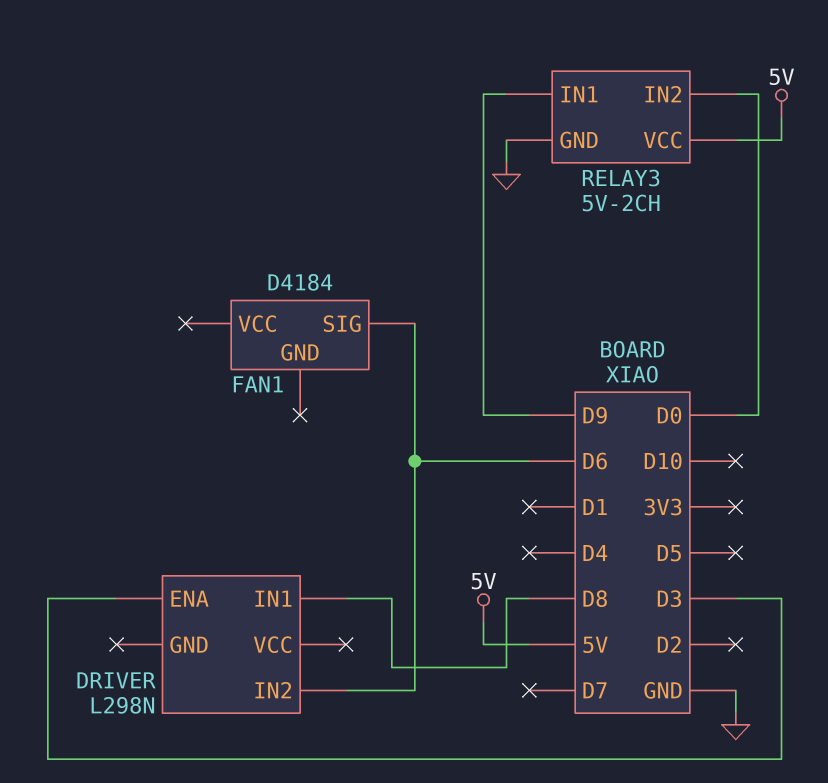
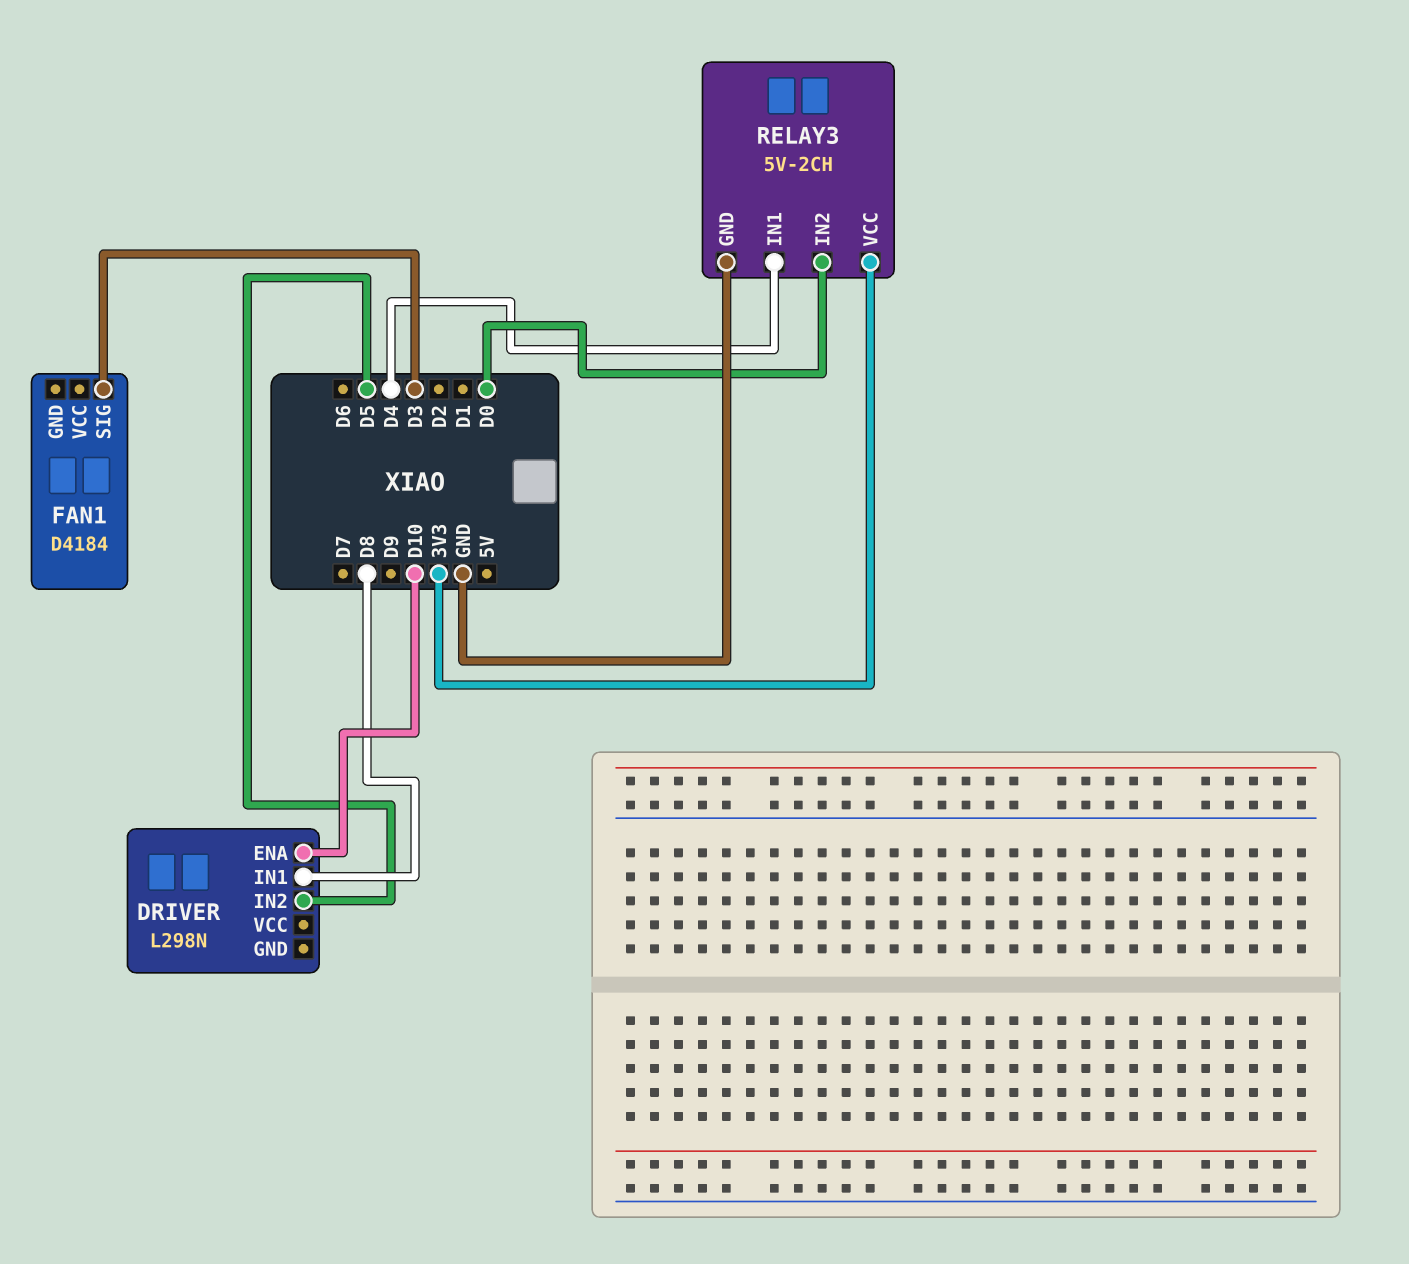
DRIVER pin ENA: D3 -> D10
DRIVER pin IN2: D6 -> D5
FAN1 pin SIG: D6 -> D3
RELAY3 pin IN1: D9 -> D4
RELAY3 pin VCC: 5V -> 3V3

